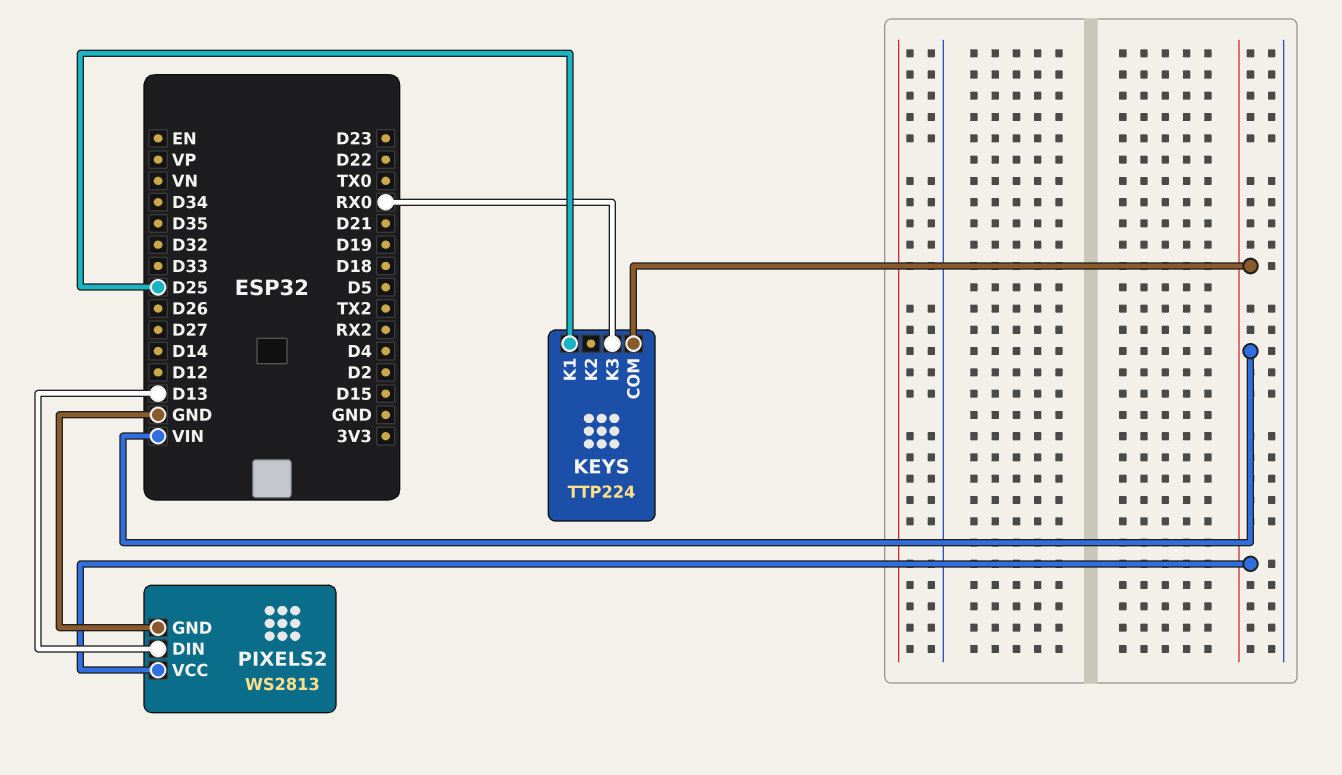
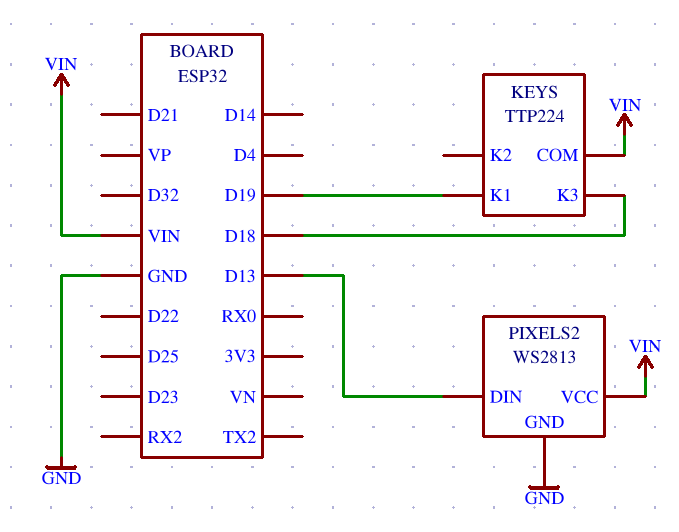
KEYS pin K1: D25 -> D19
KEYS pin K3: RX0 -> D18

